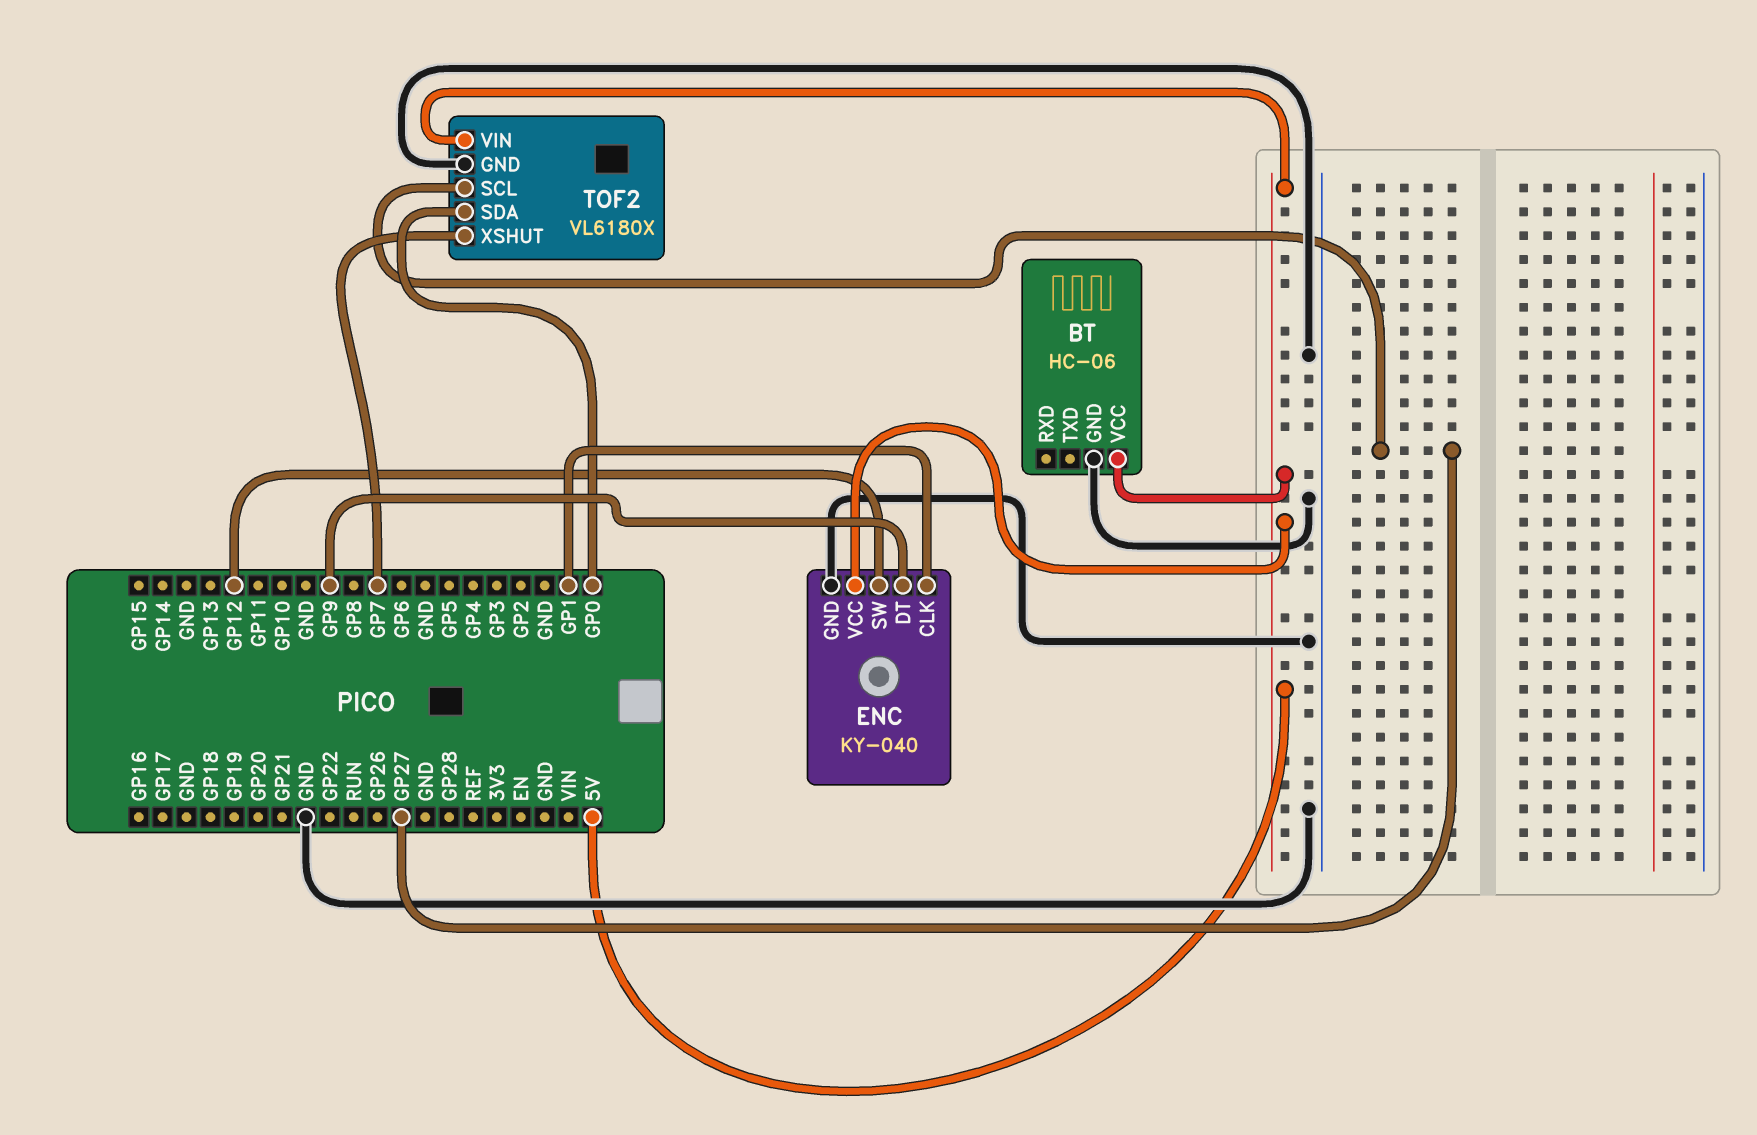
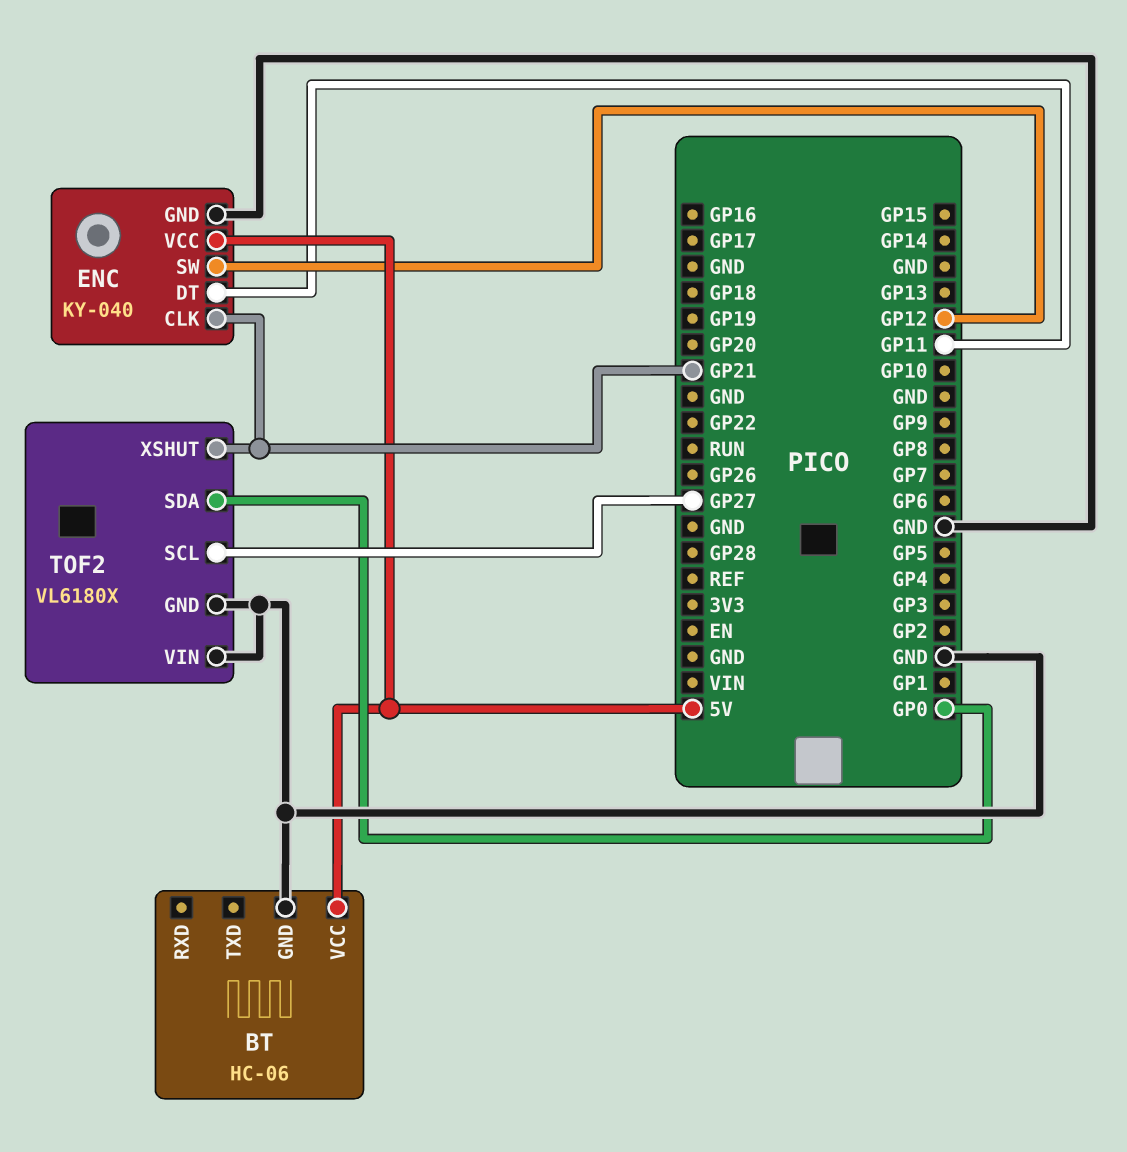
ENC pin CLK: GP1 -> GP21
ENC pin DT: GP9 -> GP11
TOF2 pin VIN: 5V -> GND
TOF2 pin XSHUT: GP7 -> GP21

